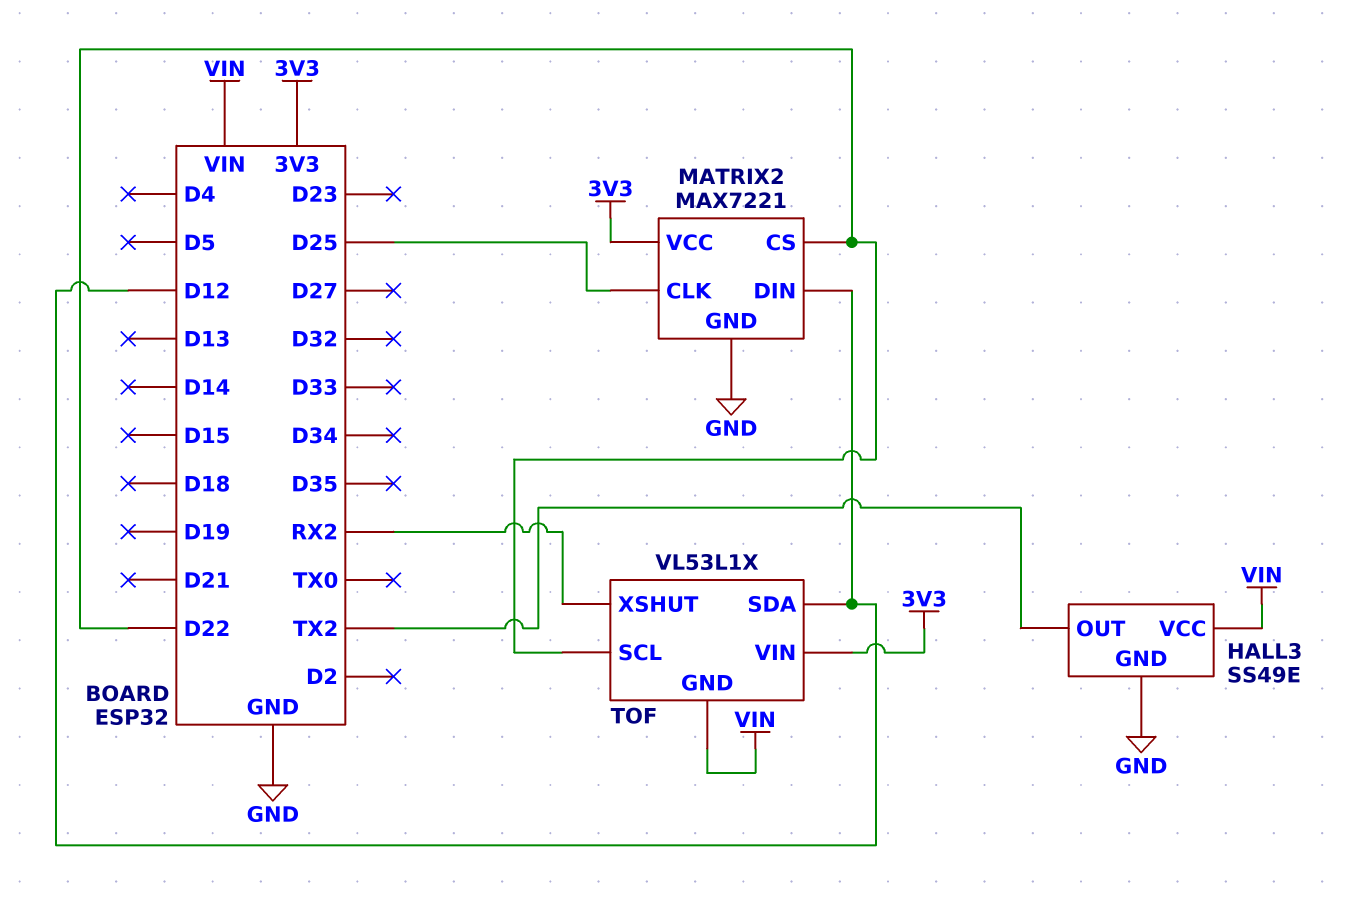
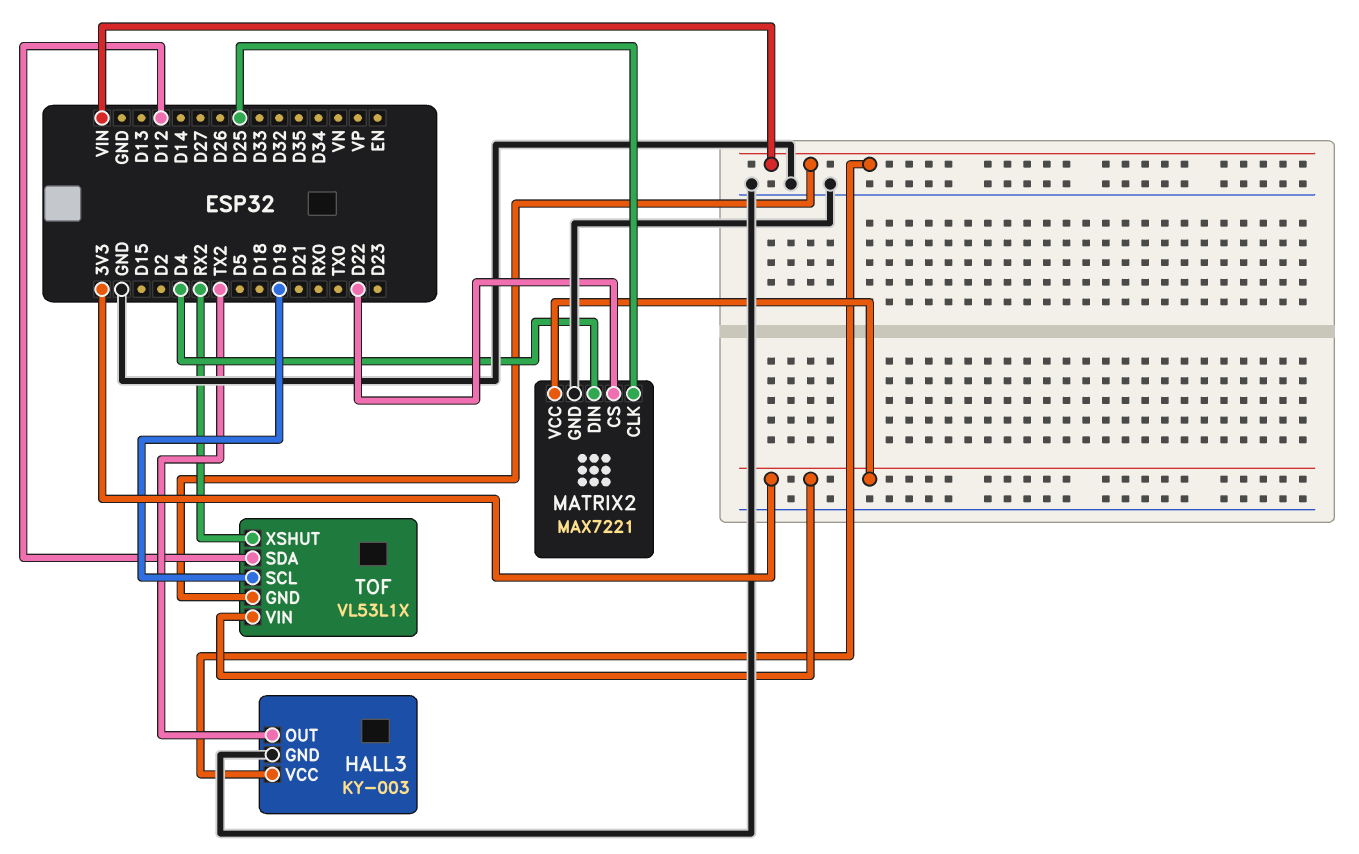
HALL3: SS49E -> KY-003
MATRIX2 pin DIN: D12 -> D4
TOF pin SCL: D22 -> D19

